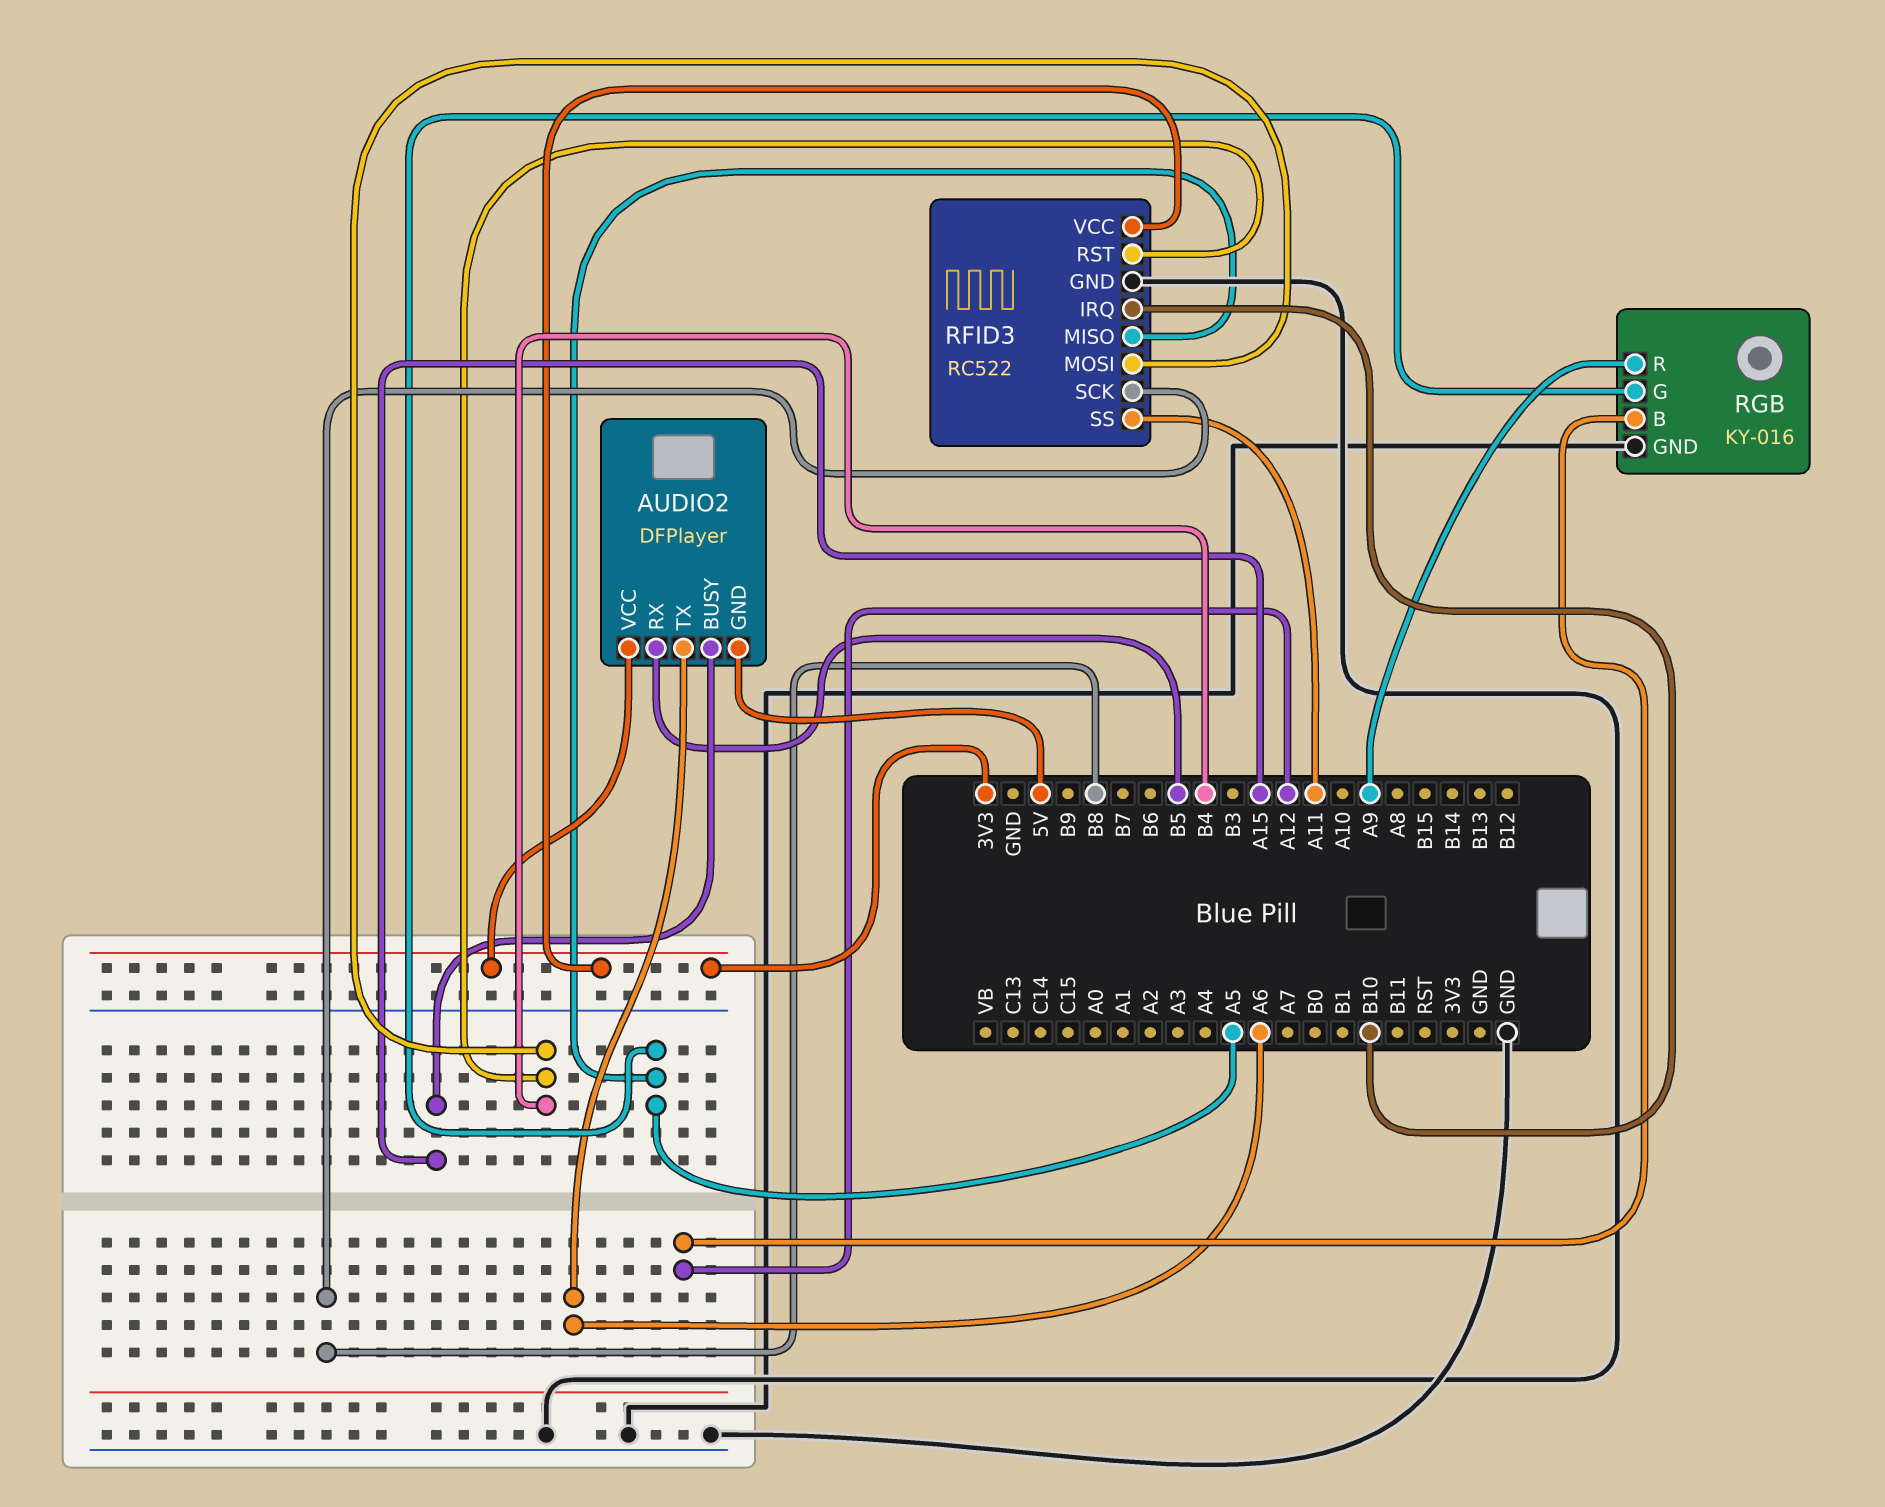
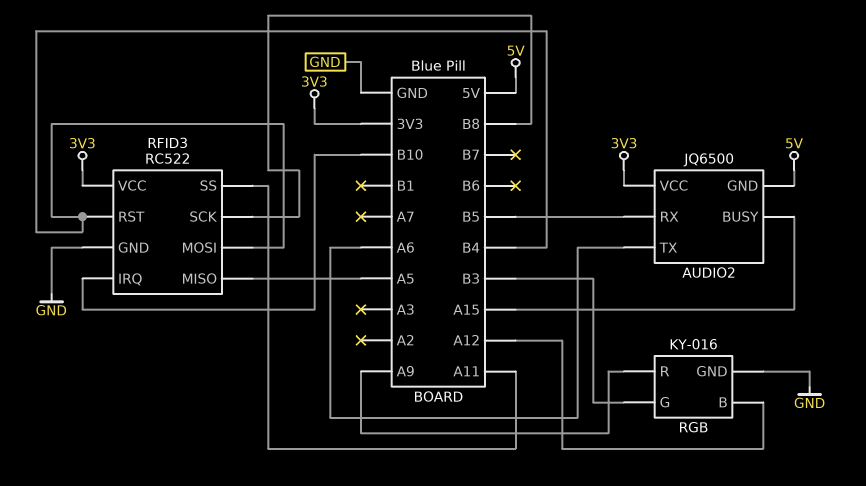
AUDIO2: DFPlayer -> JQ6500
RGB pin G: A5 -> B3

